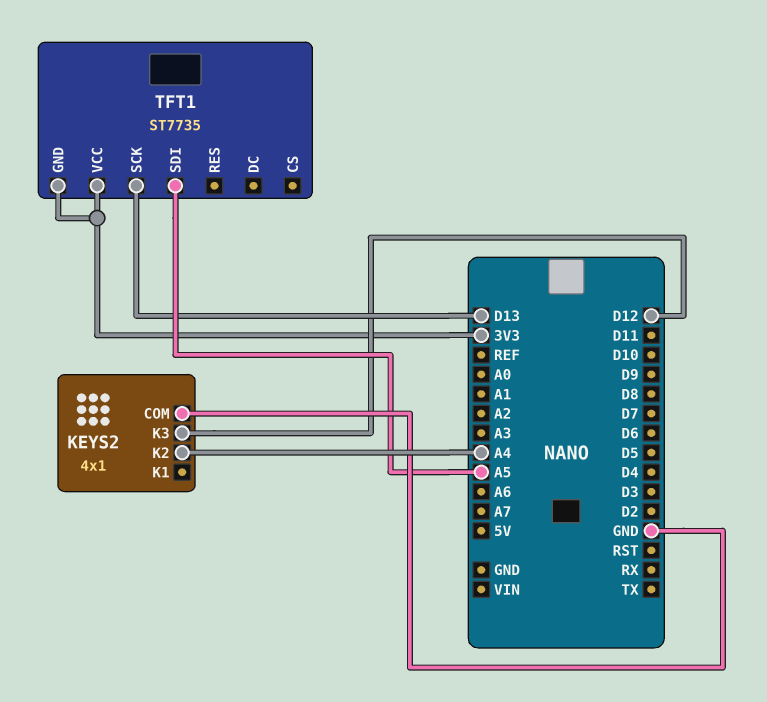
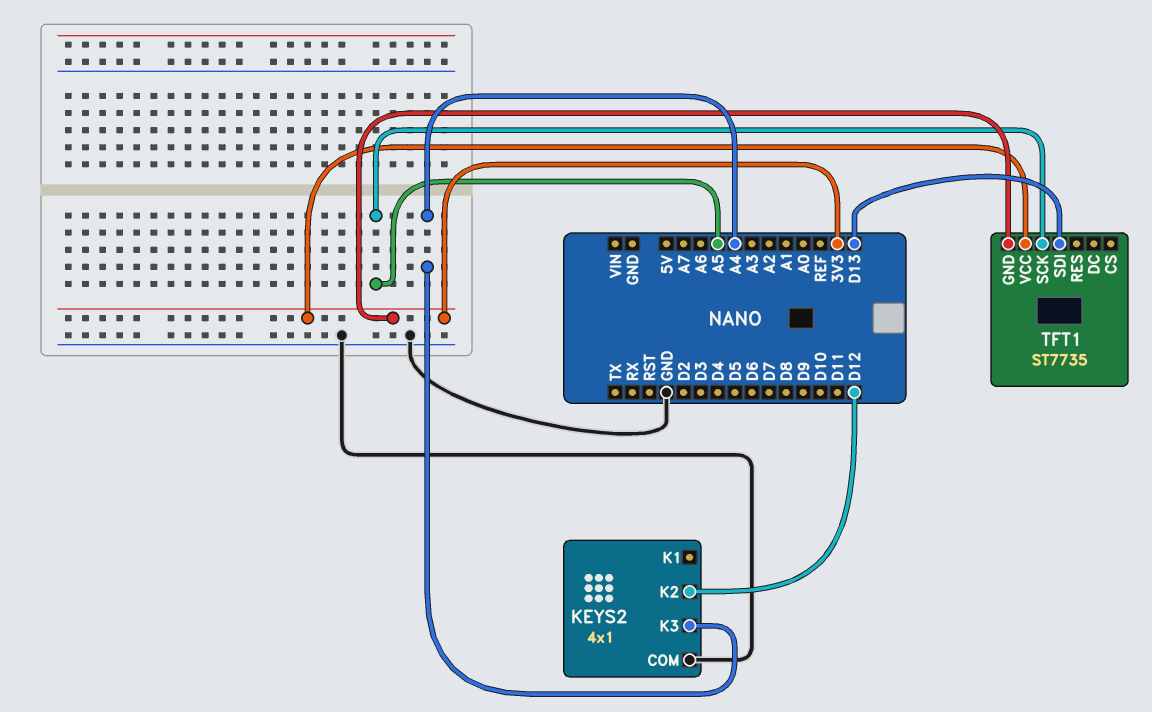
KEYS2 pin K2: A4 -> D12
KEYS2 pin K3: D12 -> A4
TFT1 pin SCK: D13 -> A5
TFT1 pin SDI: A5 -> D13

